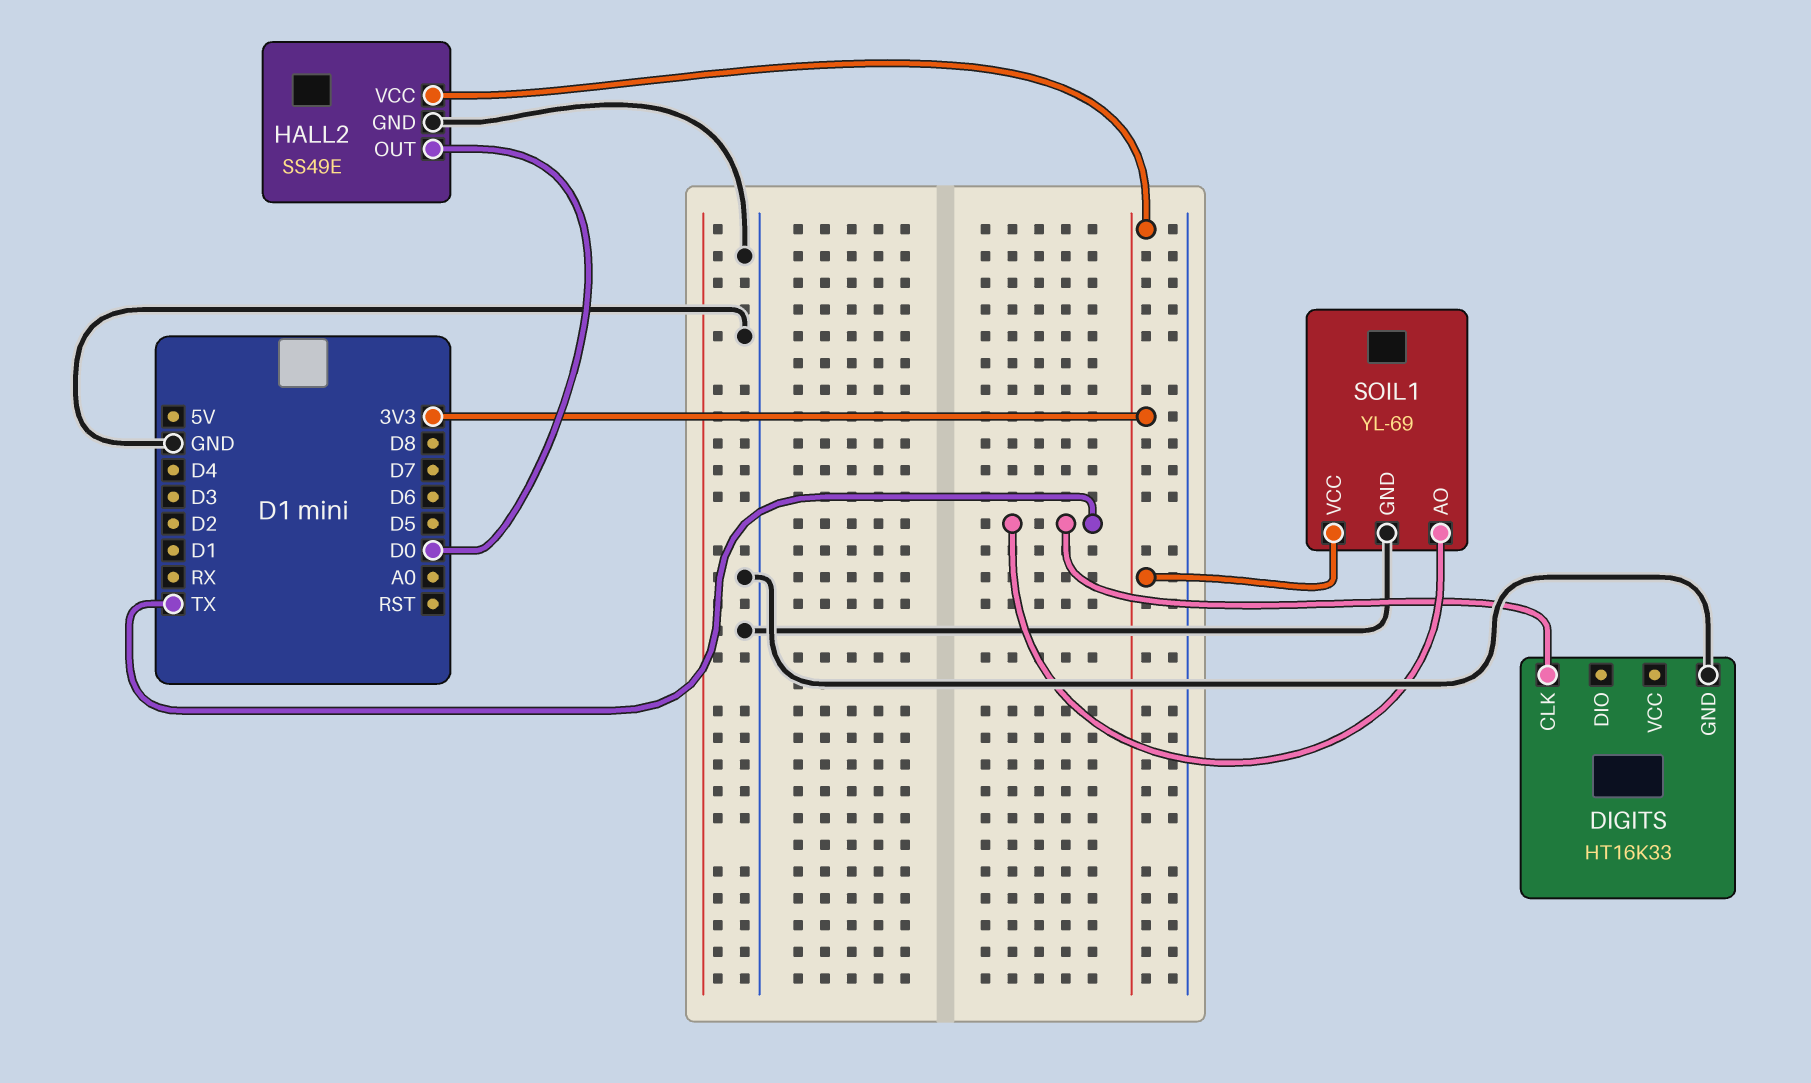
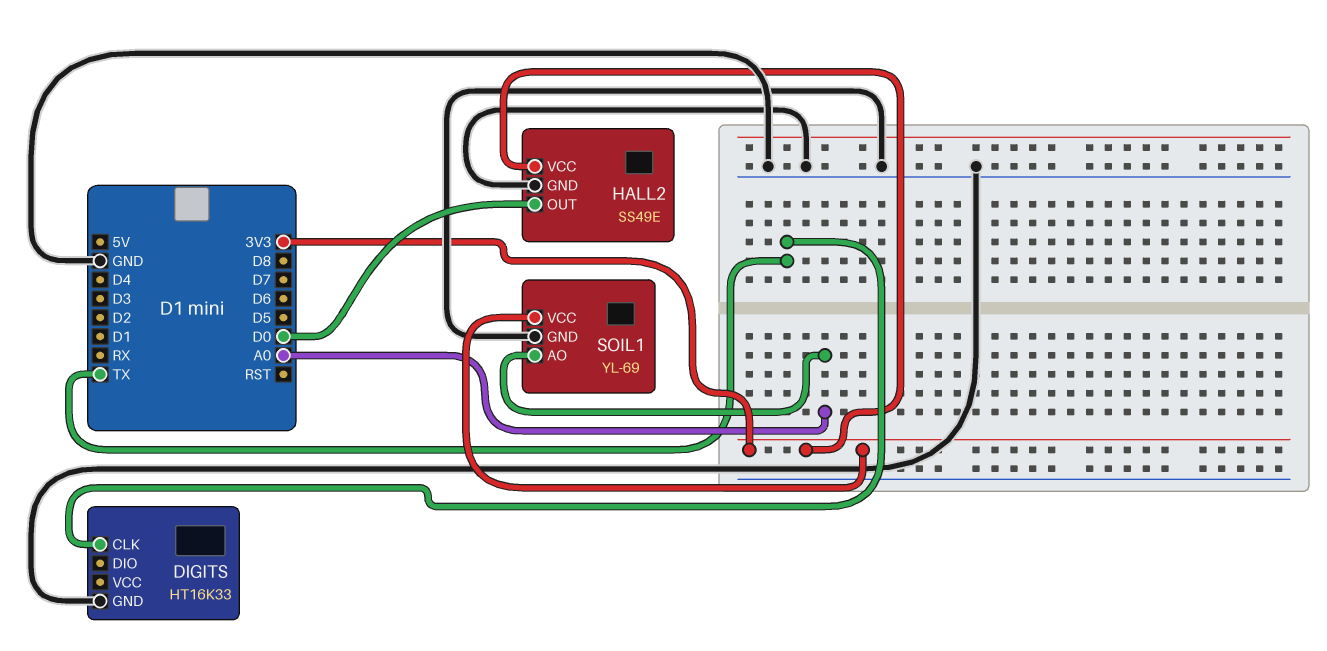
SOIL1 pin AO: TX -> A0

